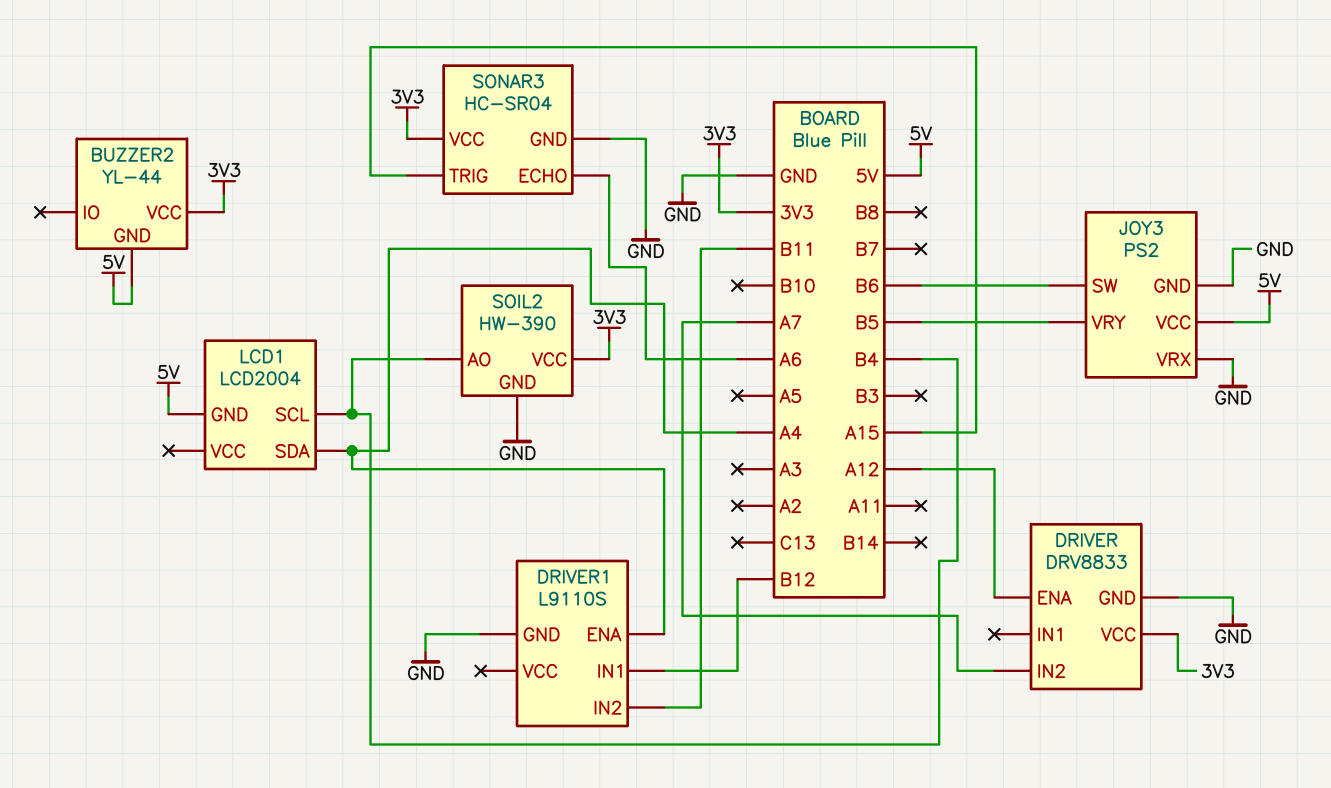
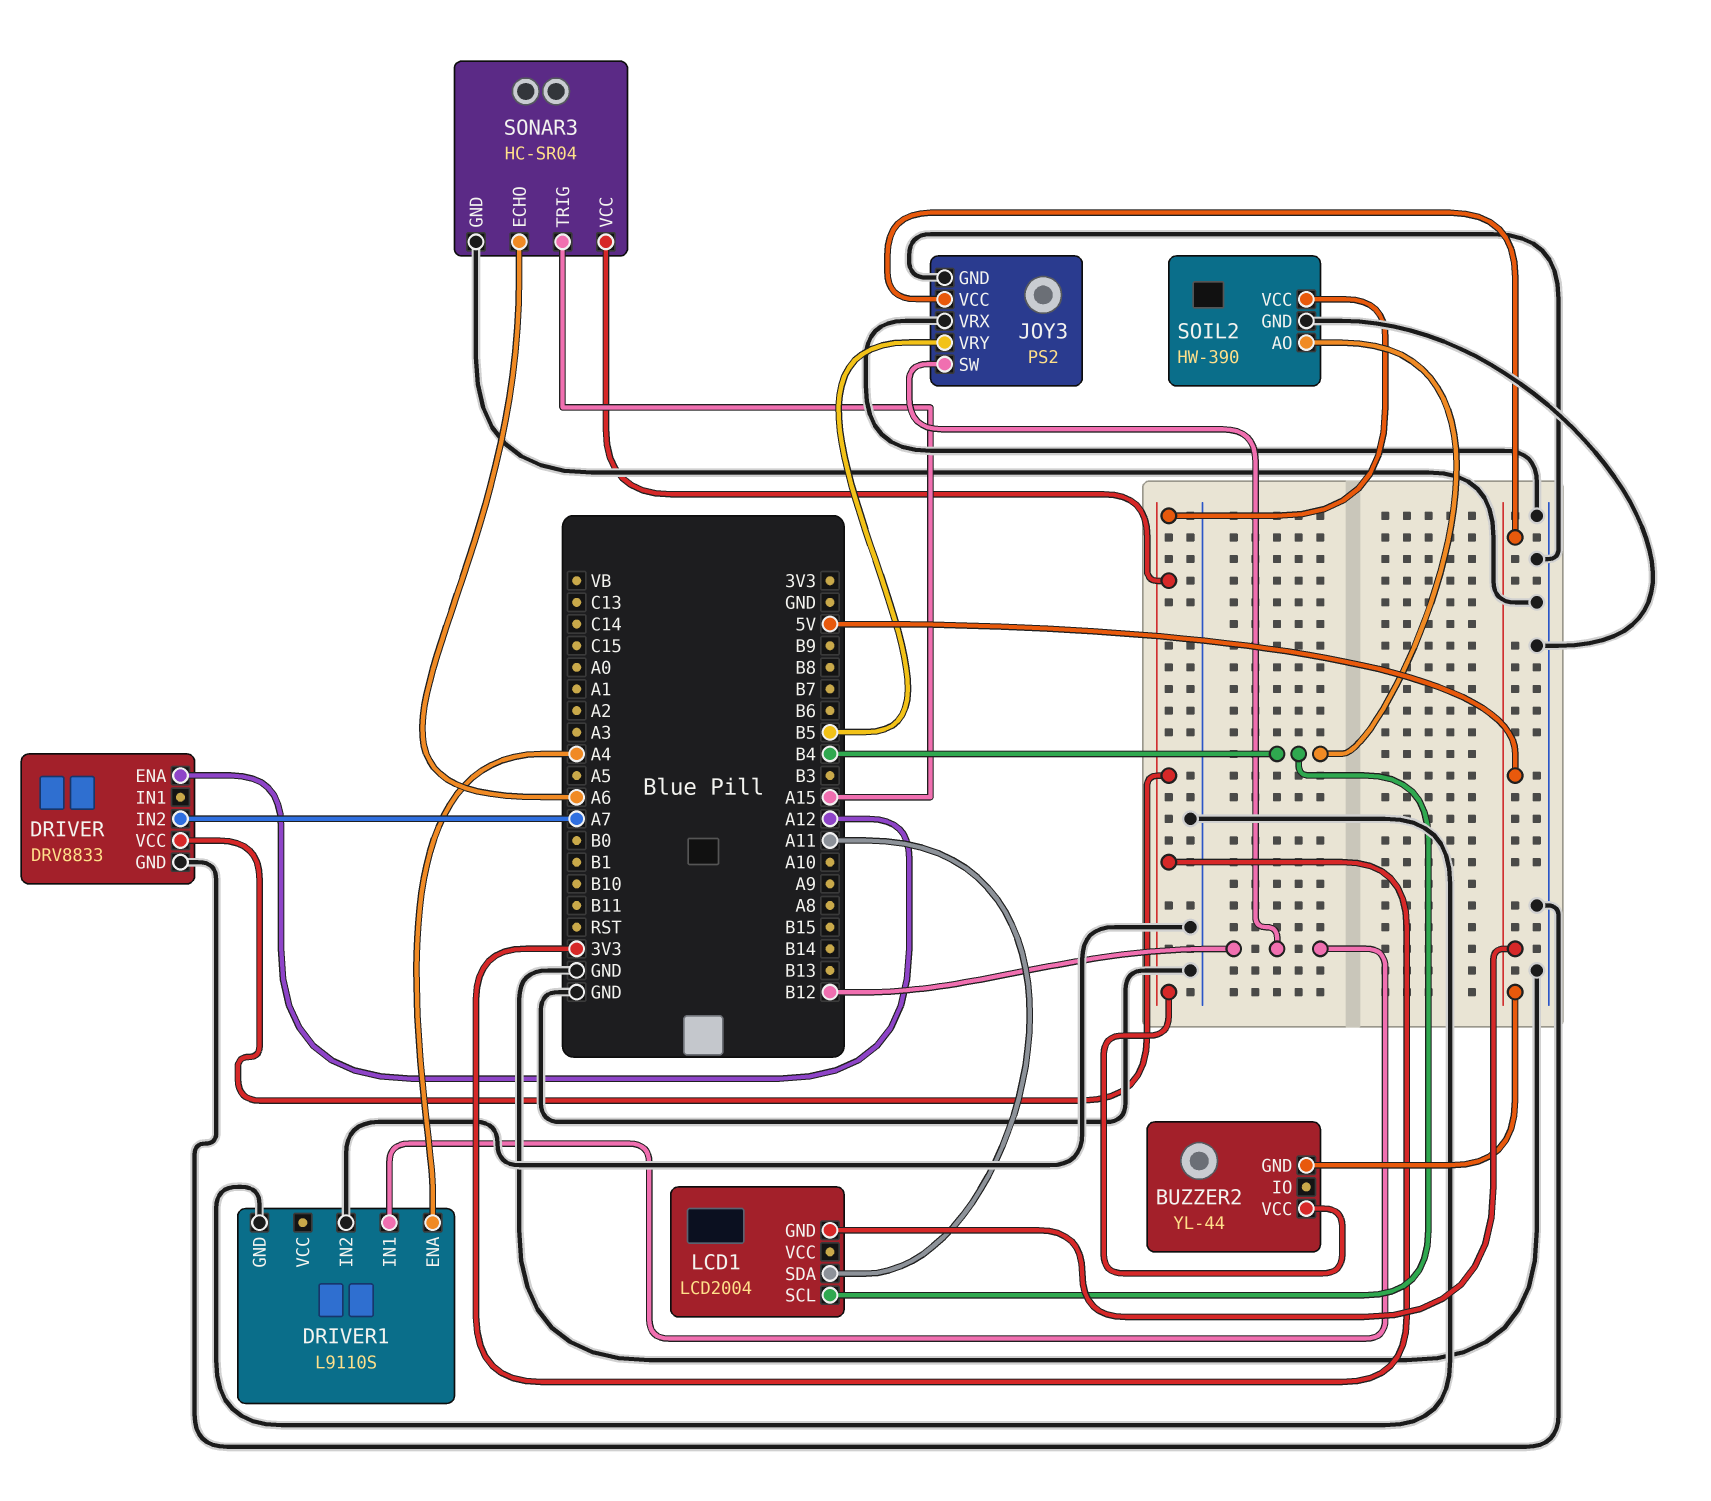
DRIVER1 pin IN2: B11 -> GND
JOY3 pin SW: B6 -> B12
LCD1 pin SDA: A4 -> A11

